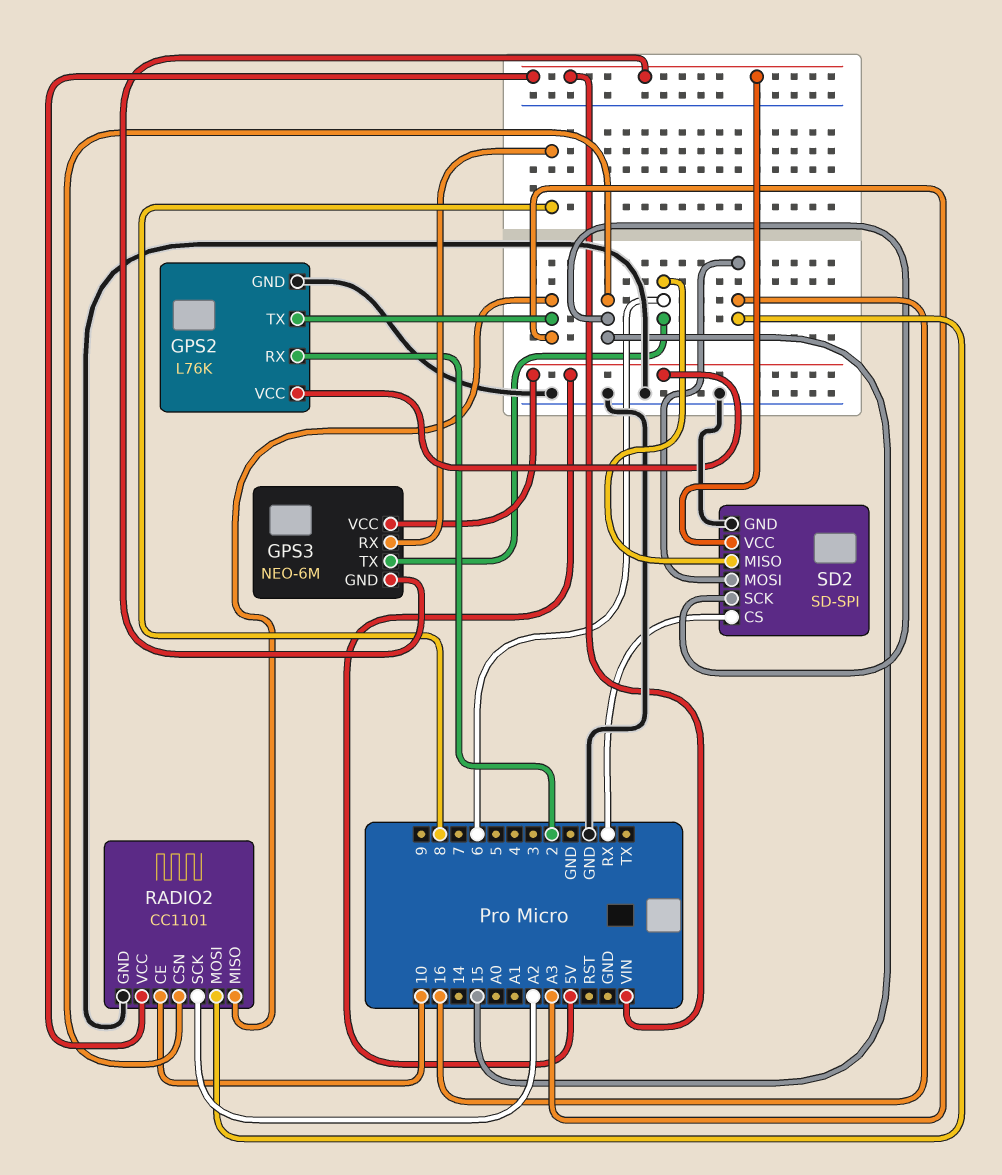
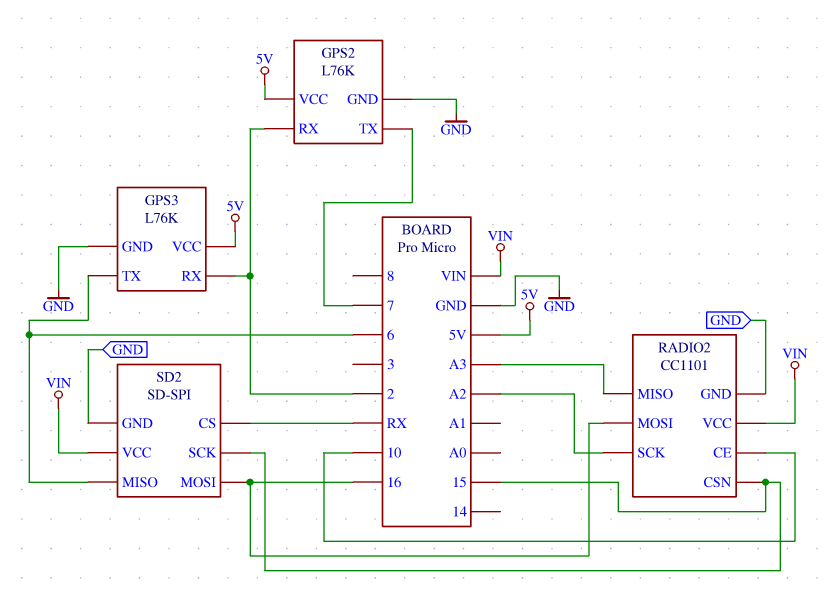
GPS2 pin TX: A3 -> 7
GPS3: NEO-6M -> L76K
GPS3 pin GND: VIN -> GND
GPS3 pin RX: 8 -> 2

